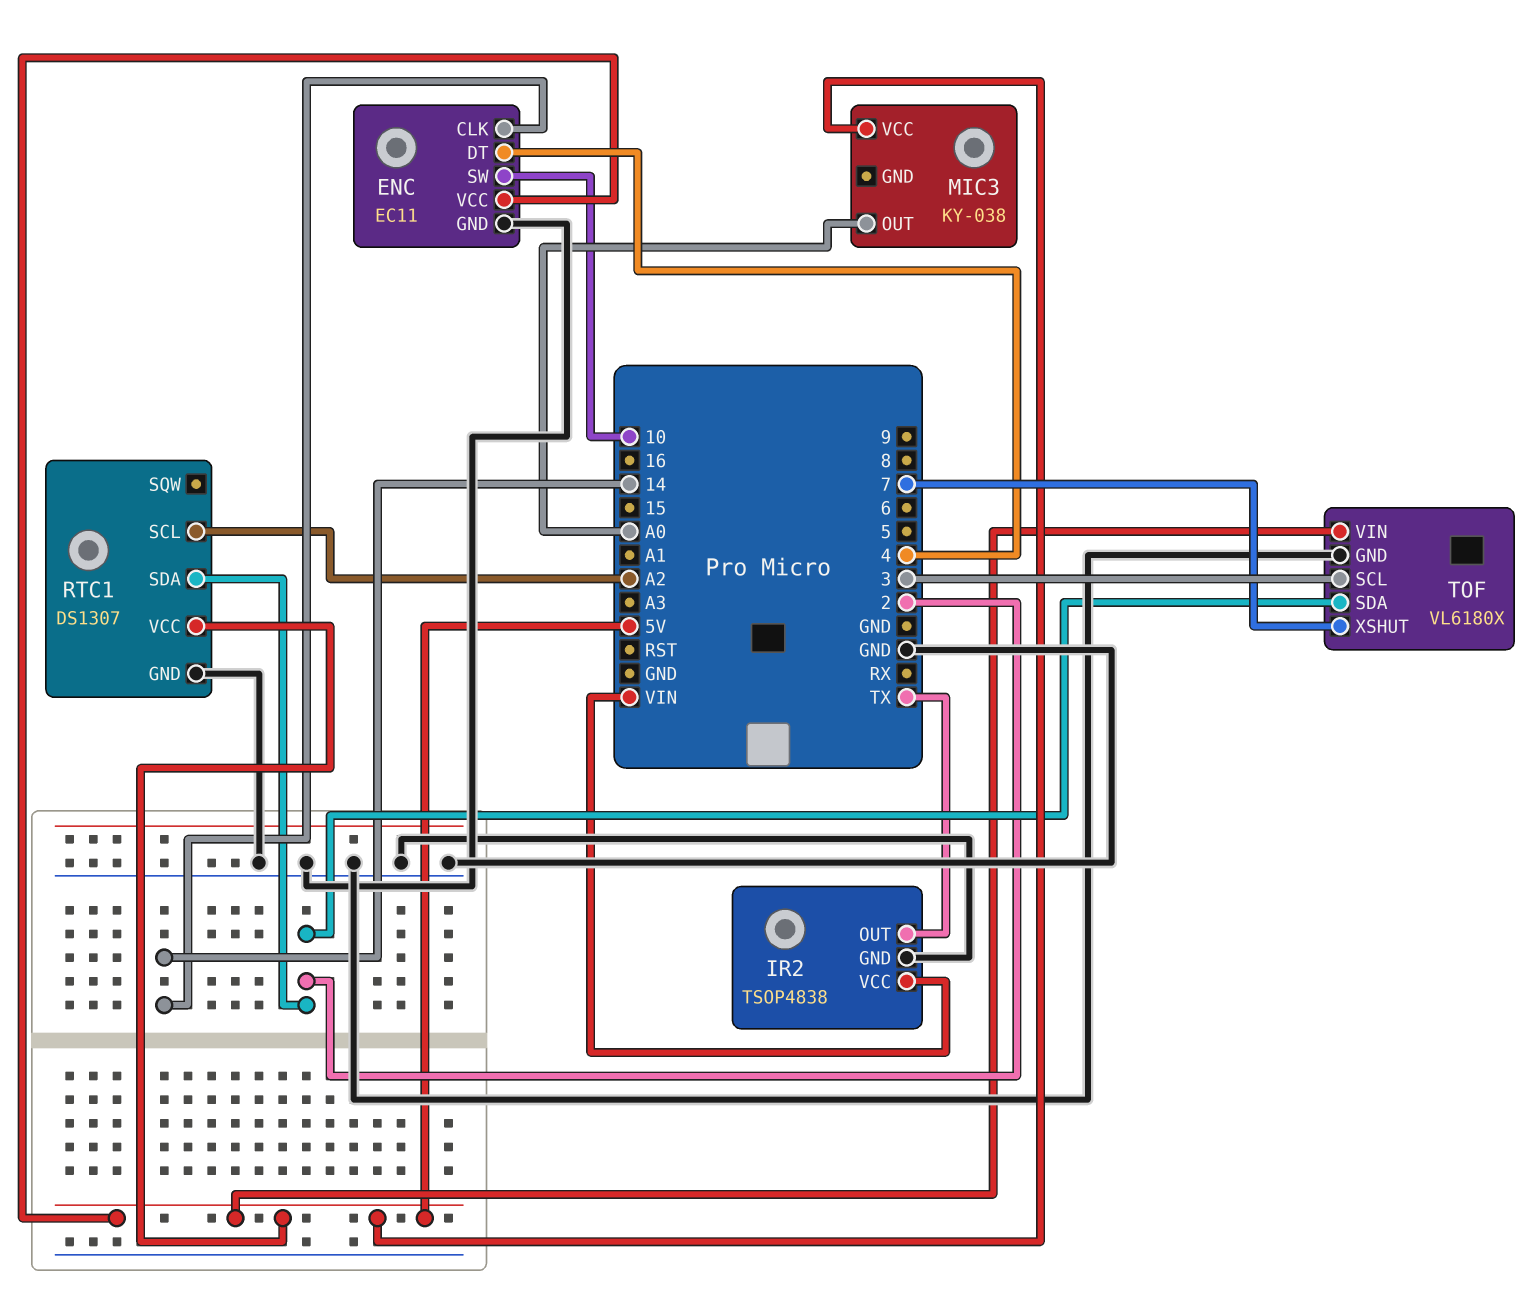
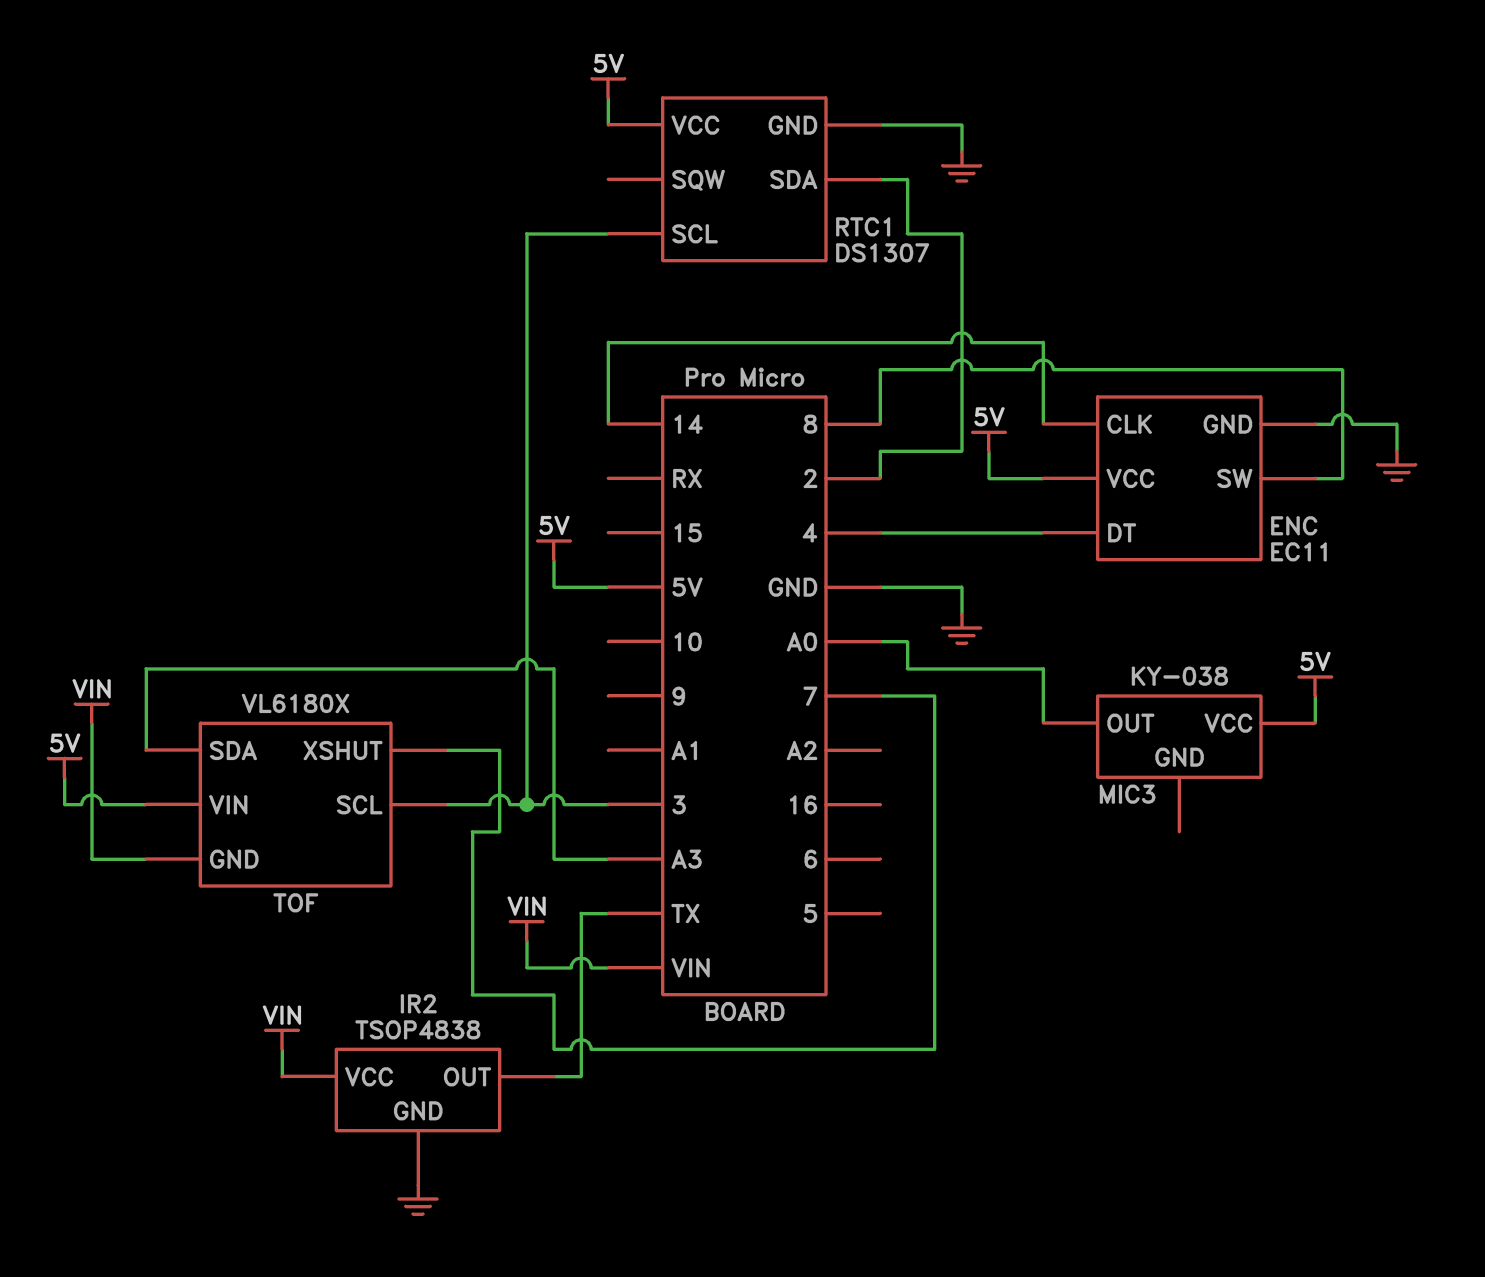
ENC pin SW: 10 -> 8
RTC1 pin SCL: A2 -> 3
TOF pin GND: GND -> VIN
TOF pin SDA: 2 -> A3

